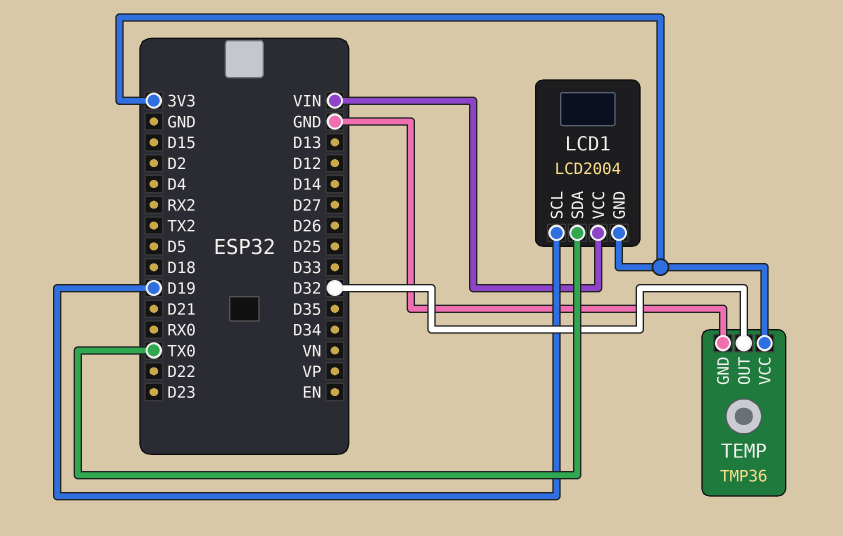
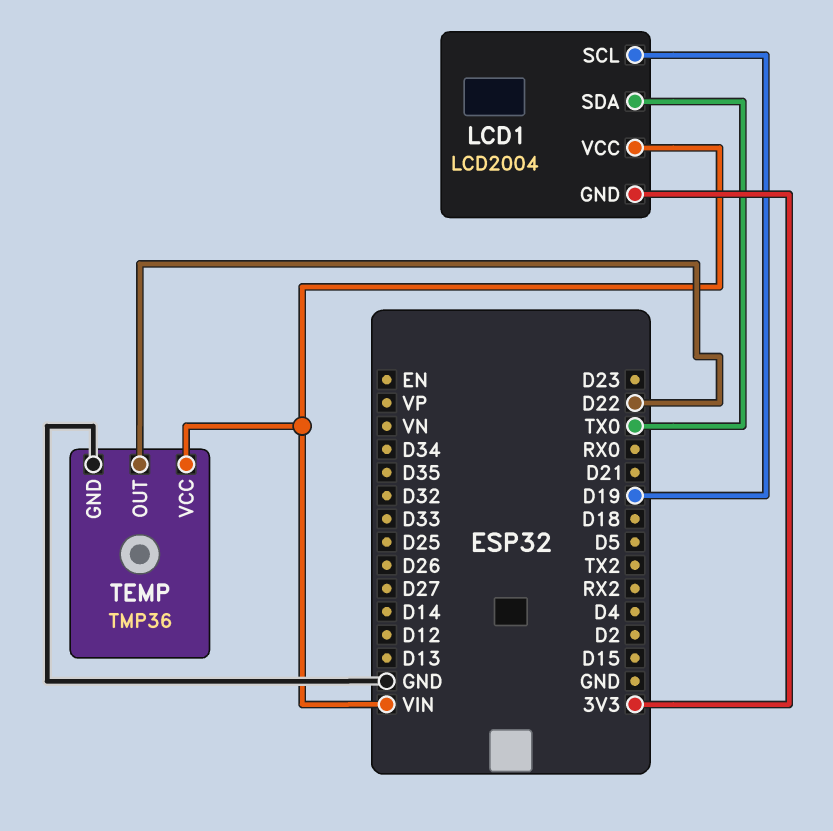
TEMP pin OUT: D32 -> D22
TEMP pin VCC: 3V3 -> VIN

